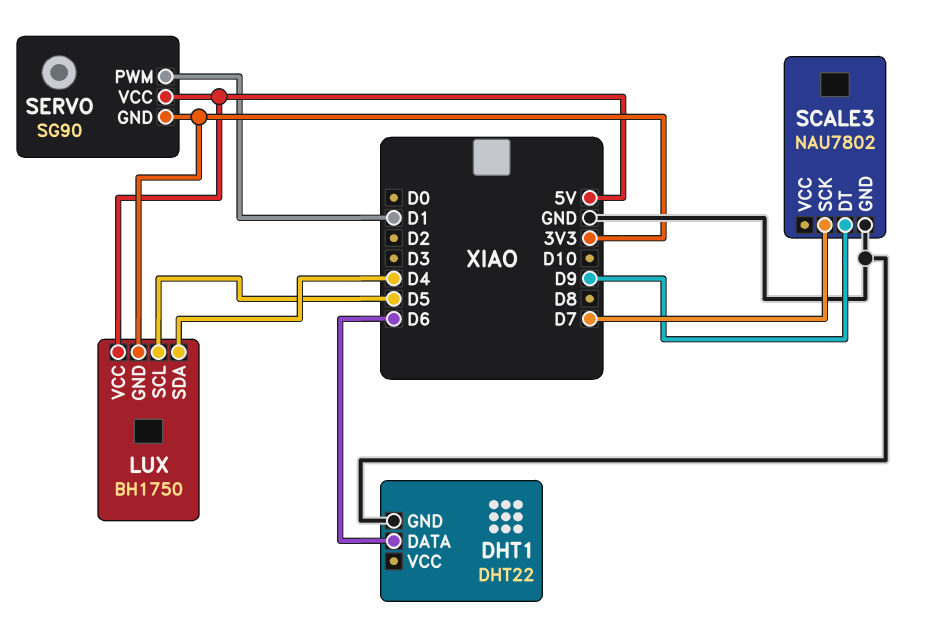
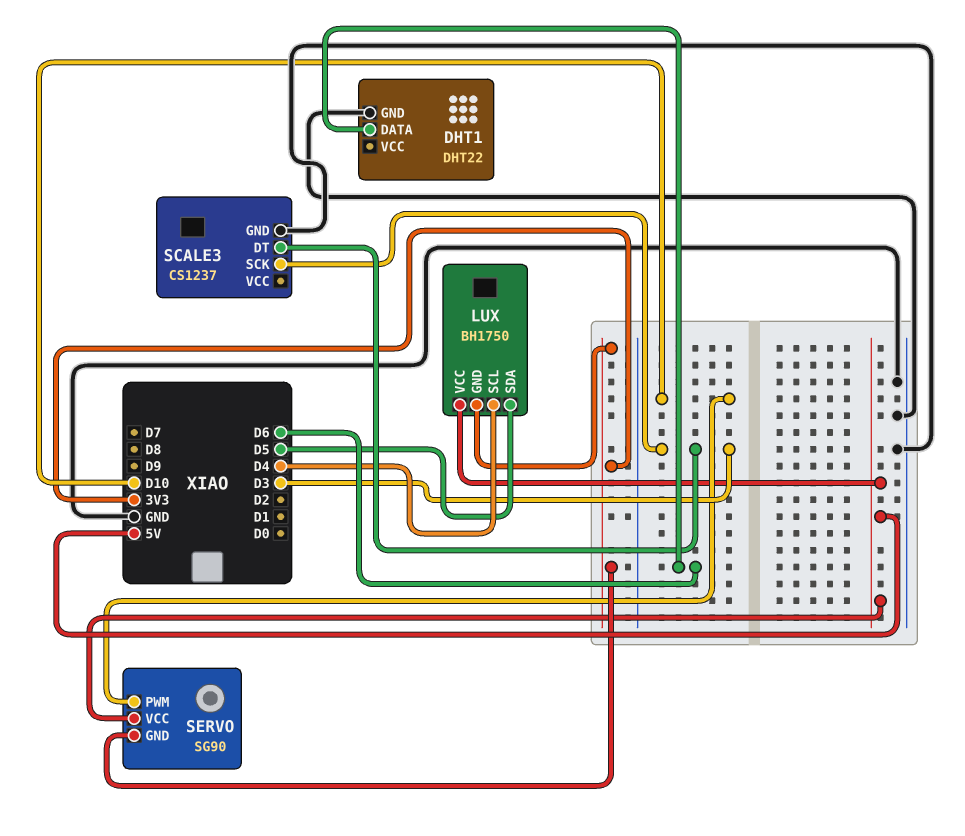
LUX pin SCL: D5 -> D4
LUX pin SDA: D4 -> D5
SCALE3: NAU7802 -> CS1237
SCALE3 pin DT: D9 -> D3
SCALE3 pin SCK: D7 -> D3
SERVO pin PWM: D1 -> D10

